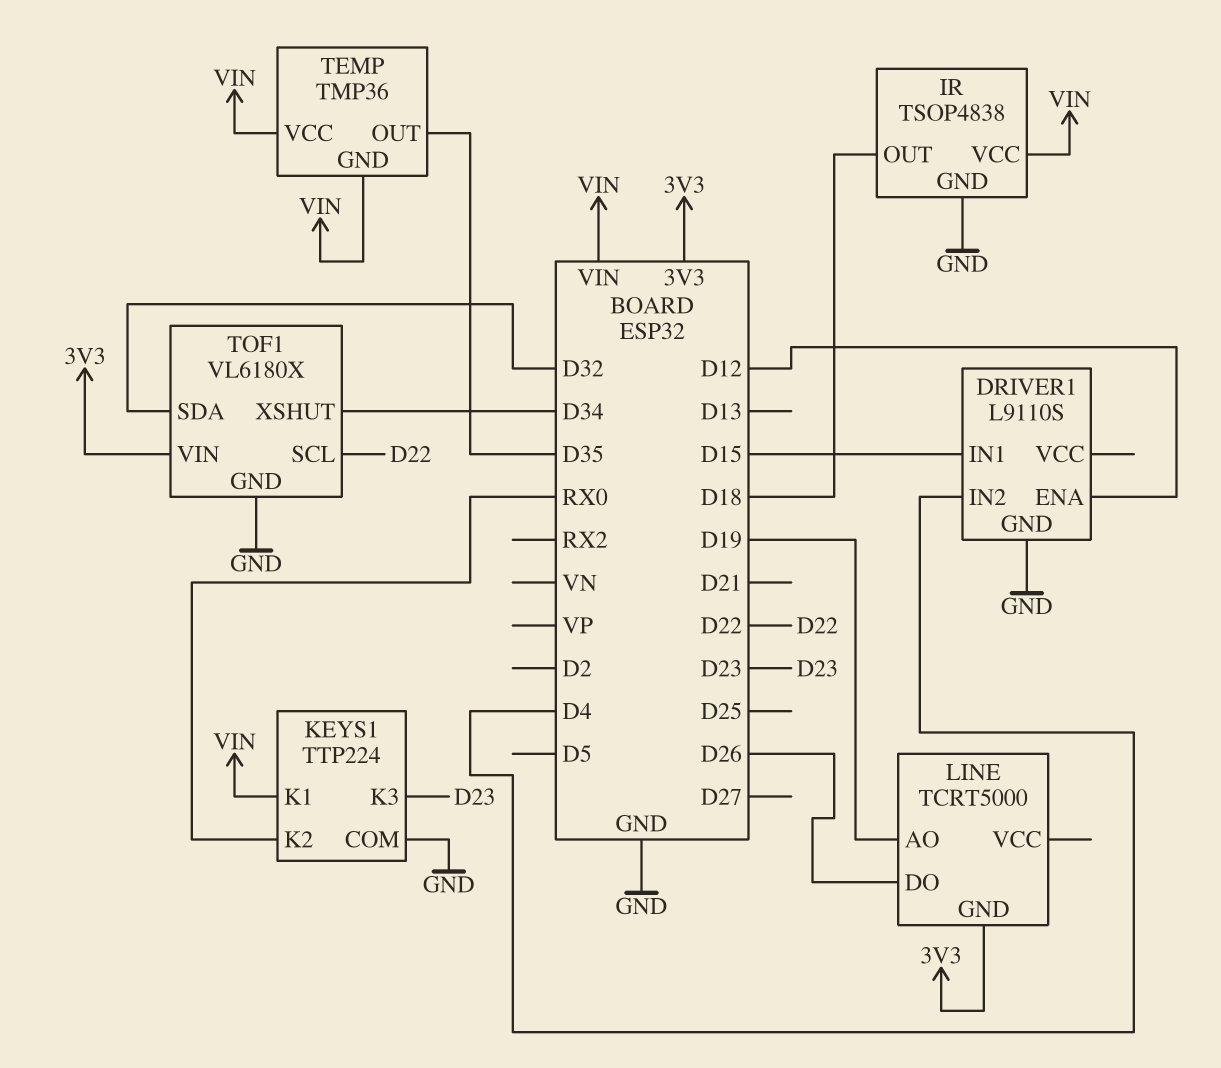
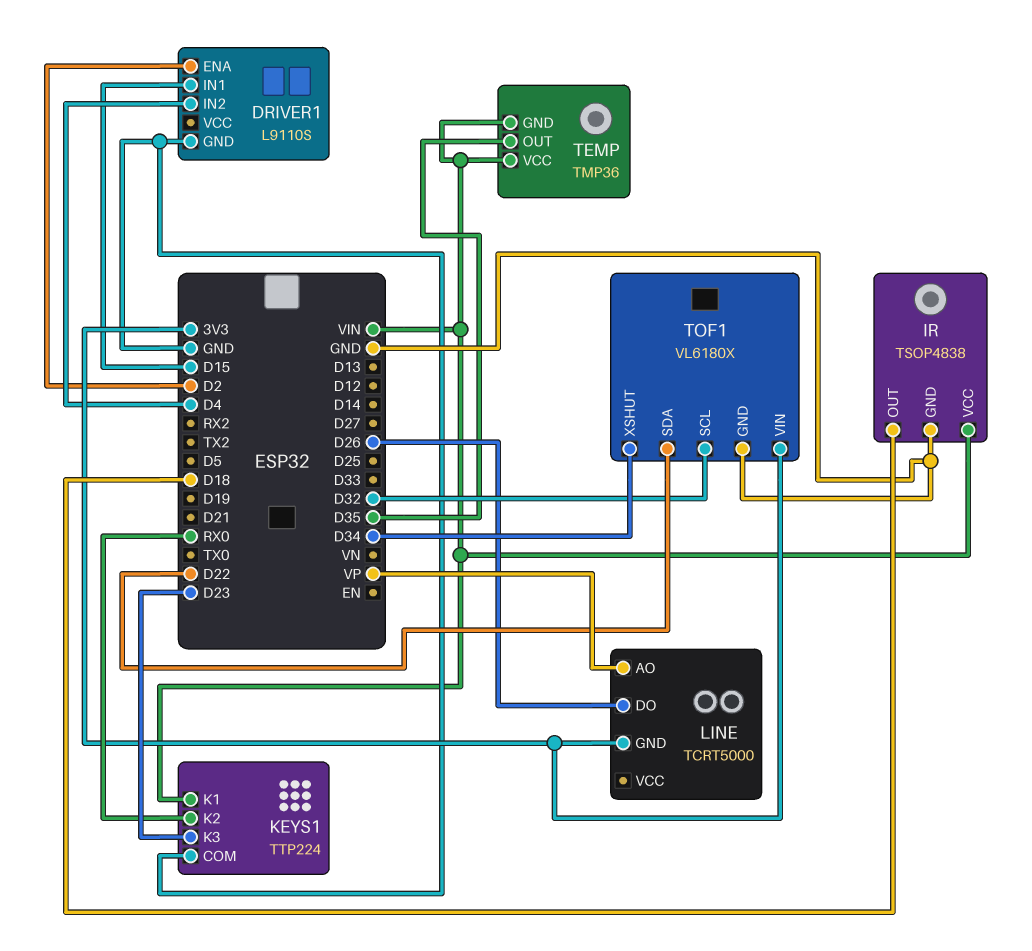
DRIVER1 pin ENA: D12 -> D2
LINE pin AO: D19 -> VP
TOF1 pin SCL: D22 -> D32
TOF1 pin SDA: D32 -> D22

